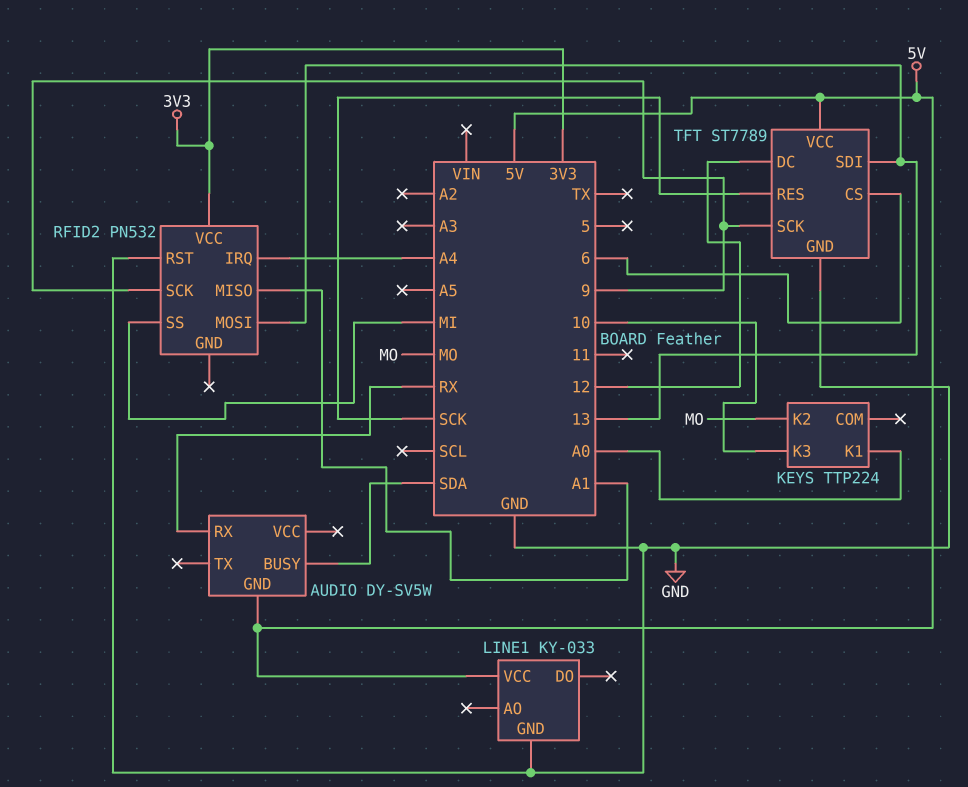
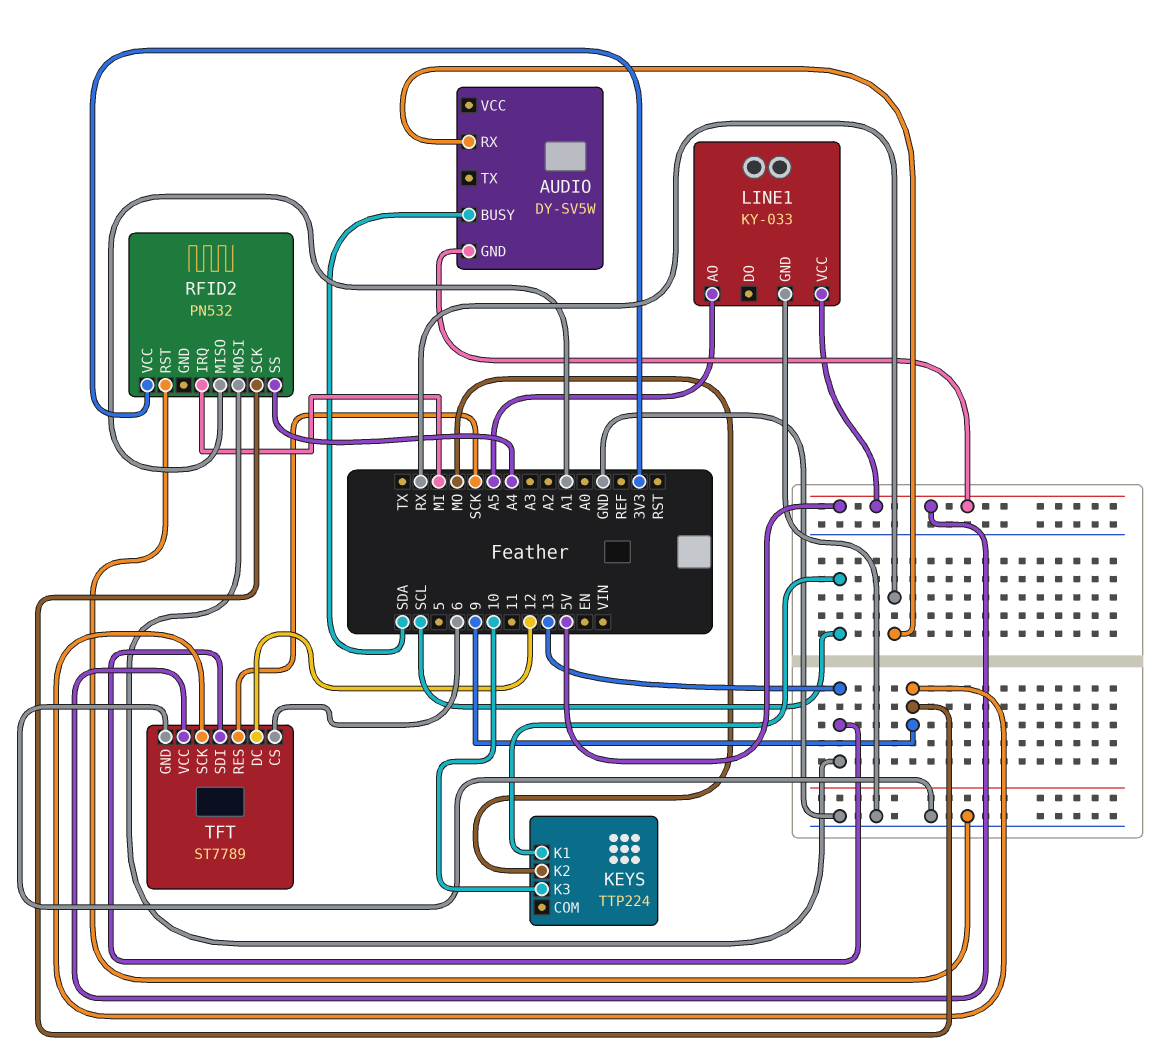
KEYS pin K1: A0 -> SCL
LINE1 pin AO: none -> A5
RFID2 pin IRQ: A4 -> MI
RFID2 pin SS: MI -> A4

